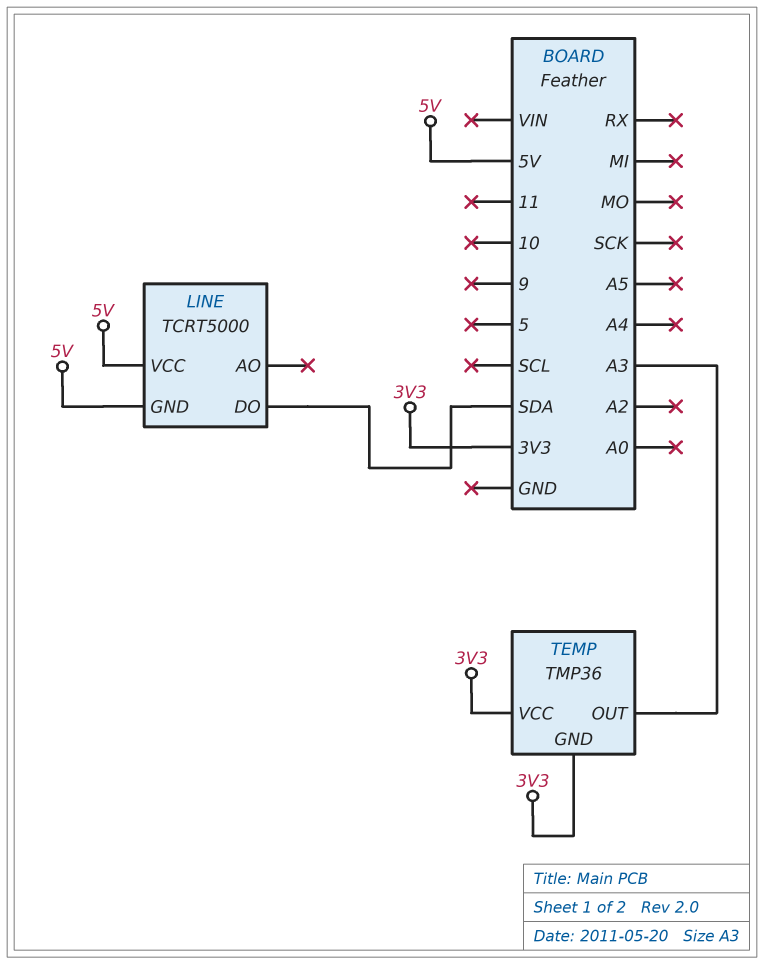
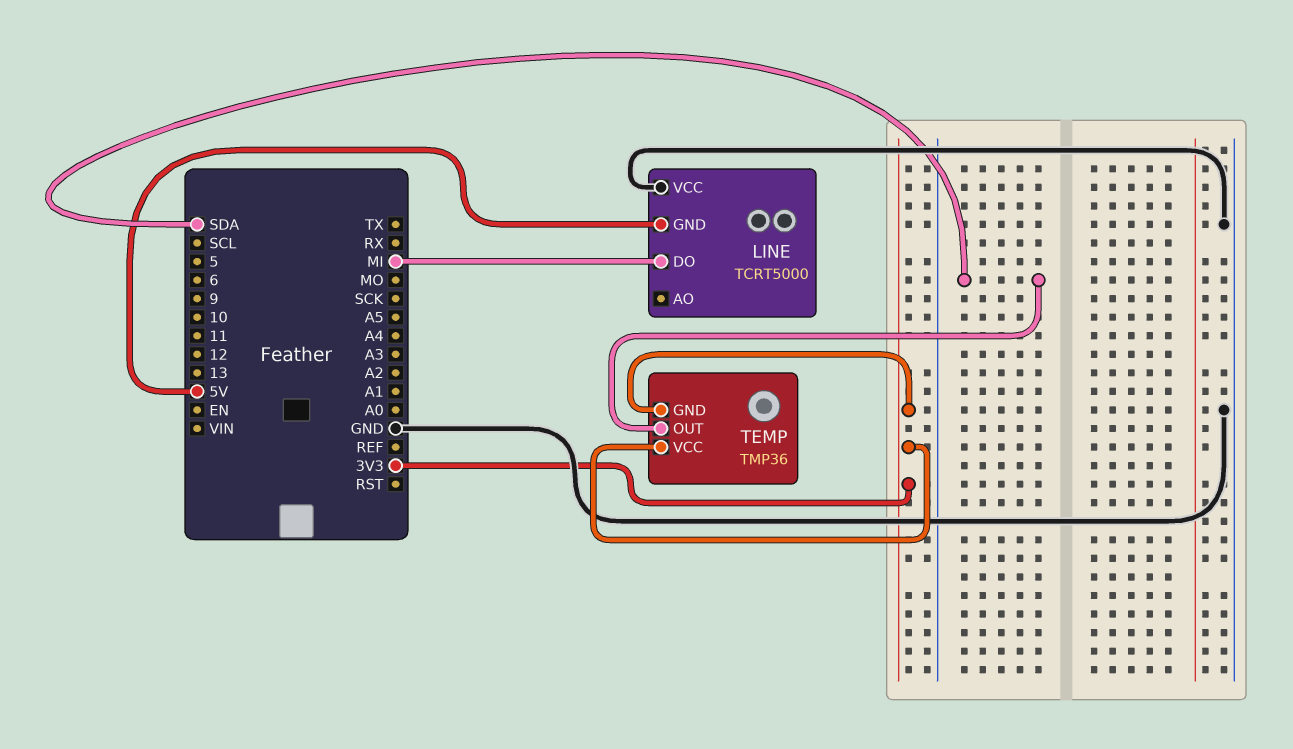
LINE pin DO: SDA -> MI
LINE pin VCC: 5V -> GND
TEMP pin OUT: A3 -> SDA

